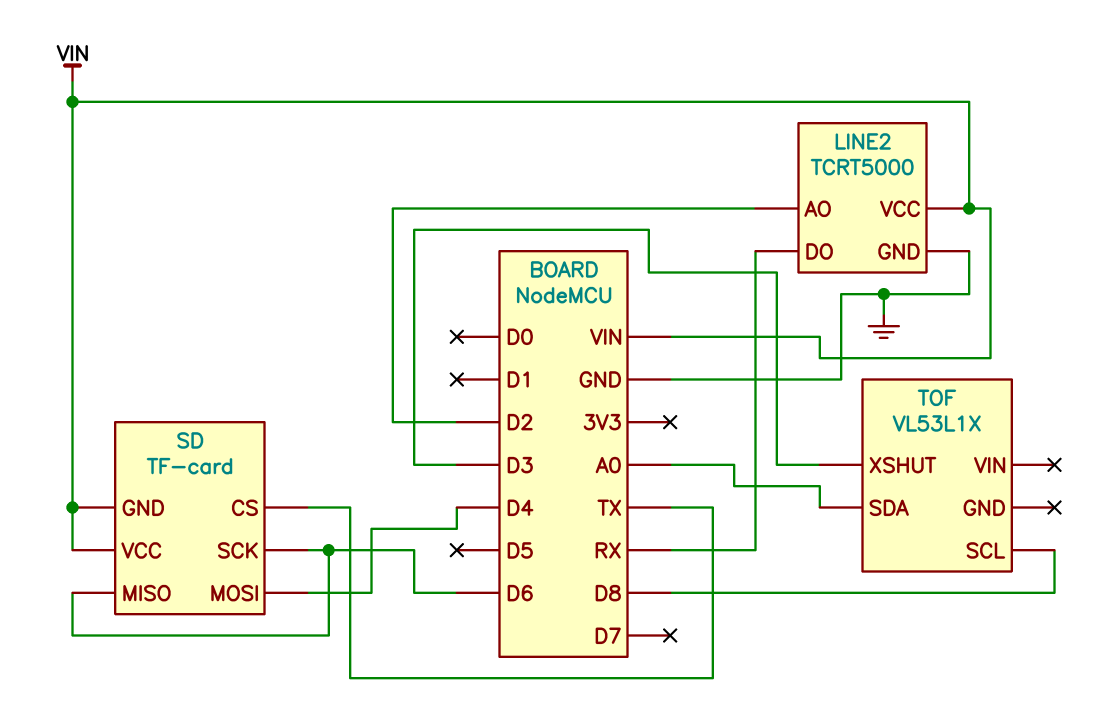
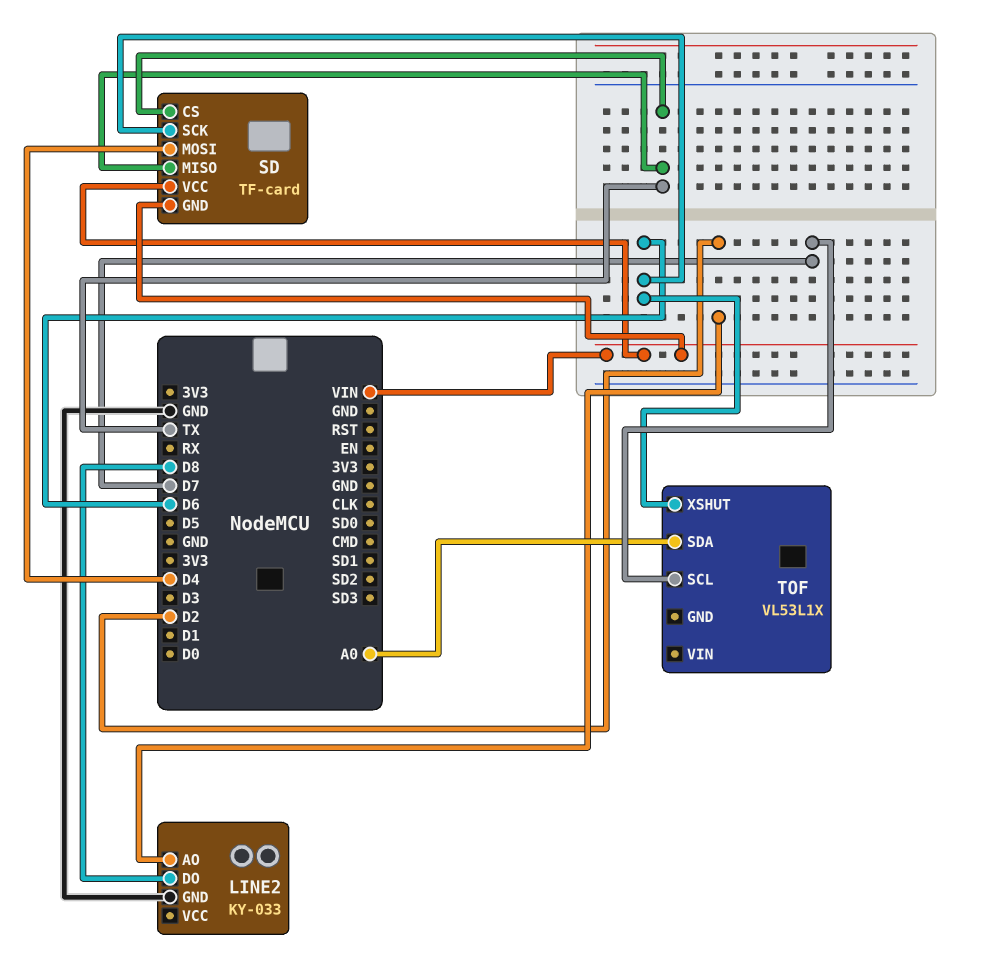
LINE2: TCRT5000 -> KY-033
LINE2 pin DO: RX -> D8
LINE2 pin VCC: VIN -> none
SD pin MISO: D6 -> TX
TOF pin SCL: D8 -> D7
TOF pin XSHUT: D3 -> D6

